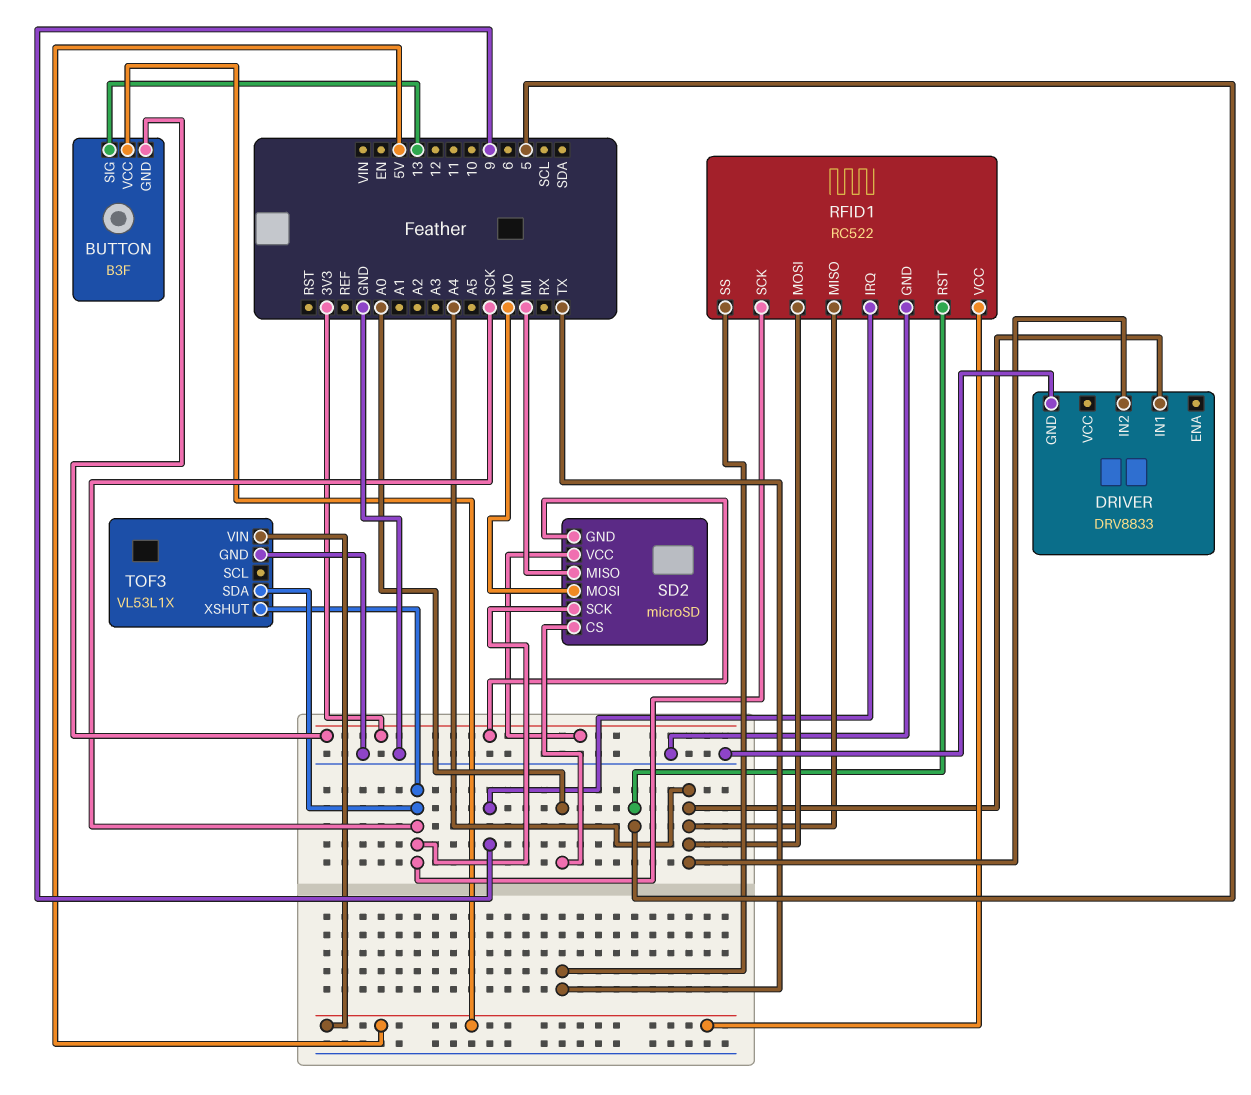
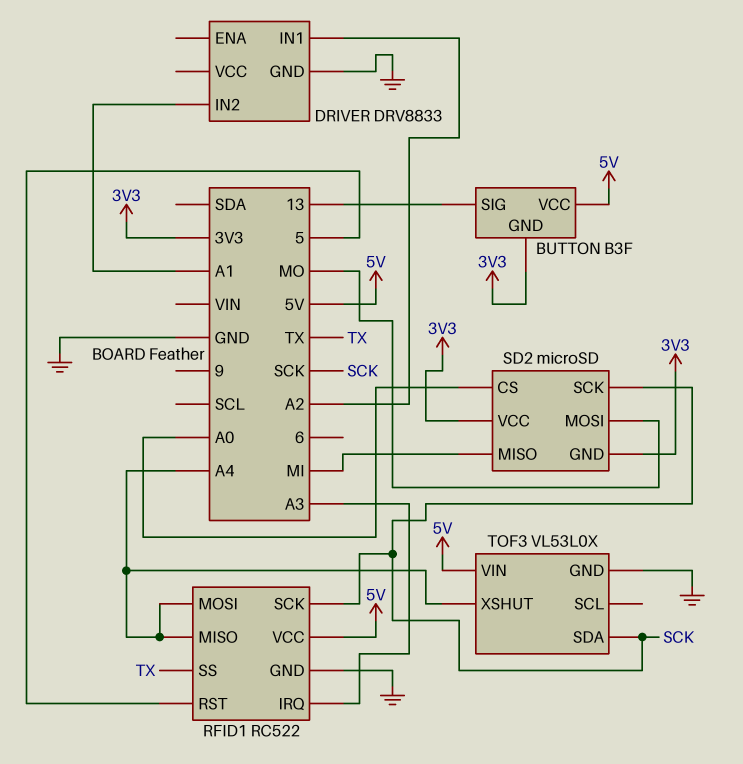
DRIVER pin IN1: A4 -> A2
DRIVER pin IN2: A4 -> A1
RFID1 pin IRQ: 9 -> A3
TOF3: VL53L1X -> VL53L0X
TOF3 pin XSHUT: SCK -> A4

